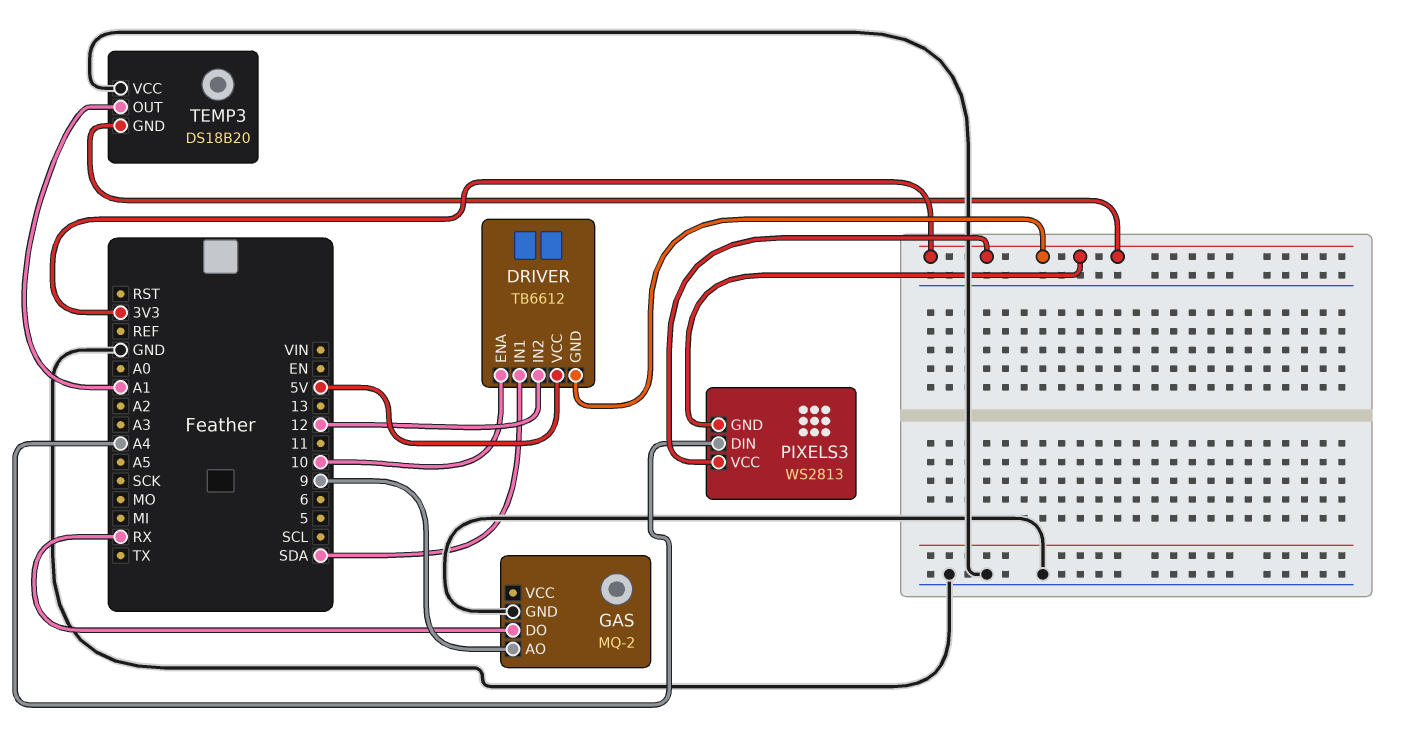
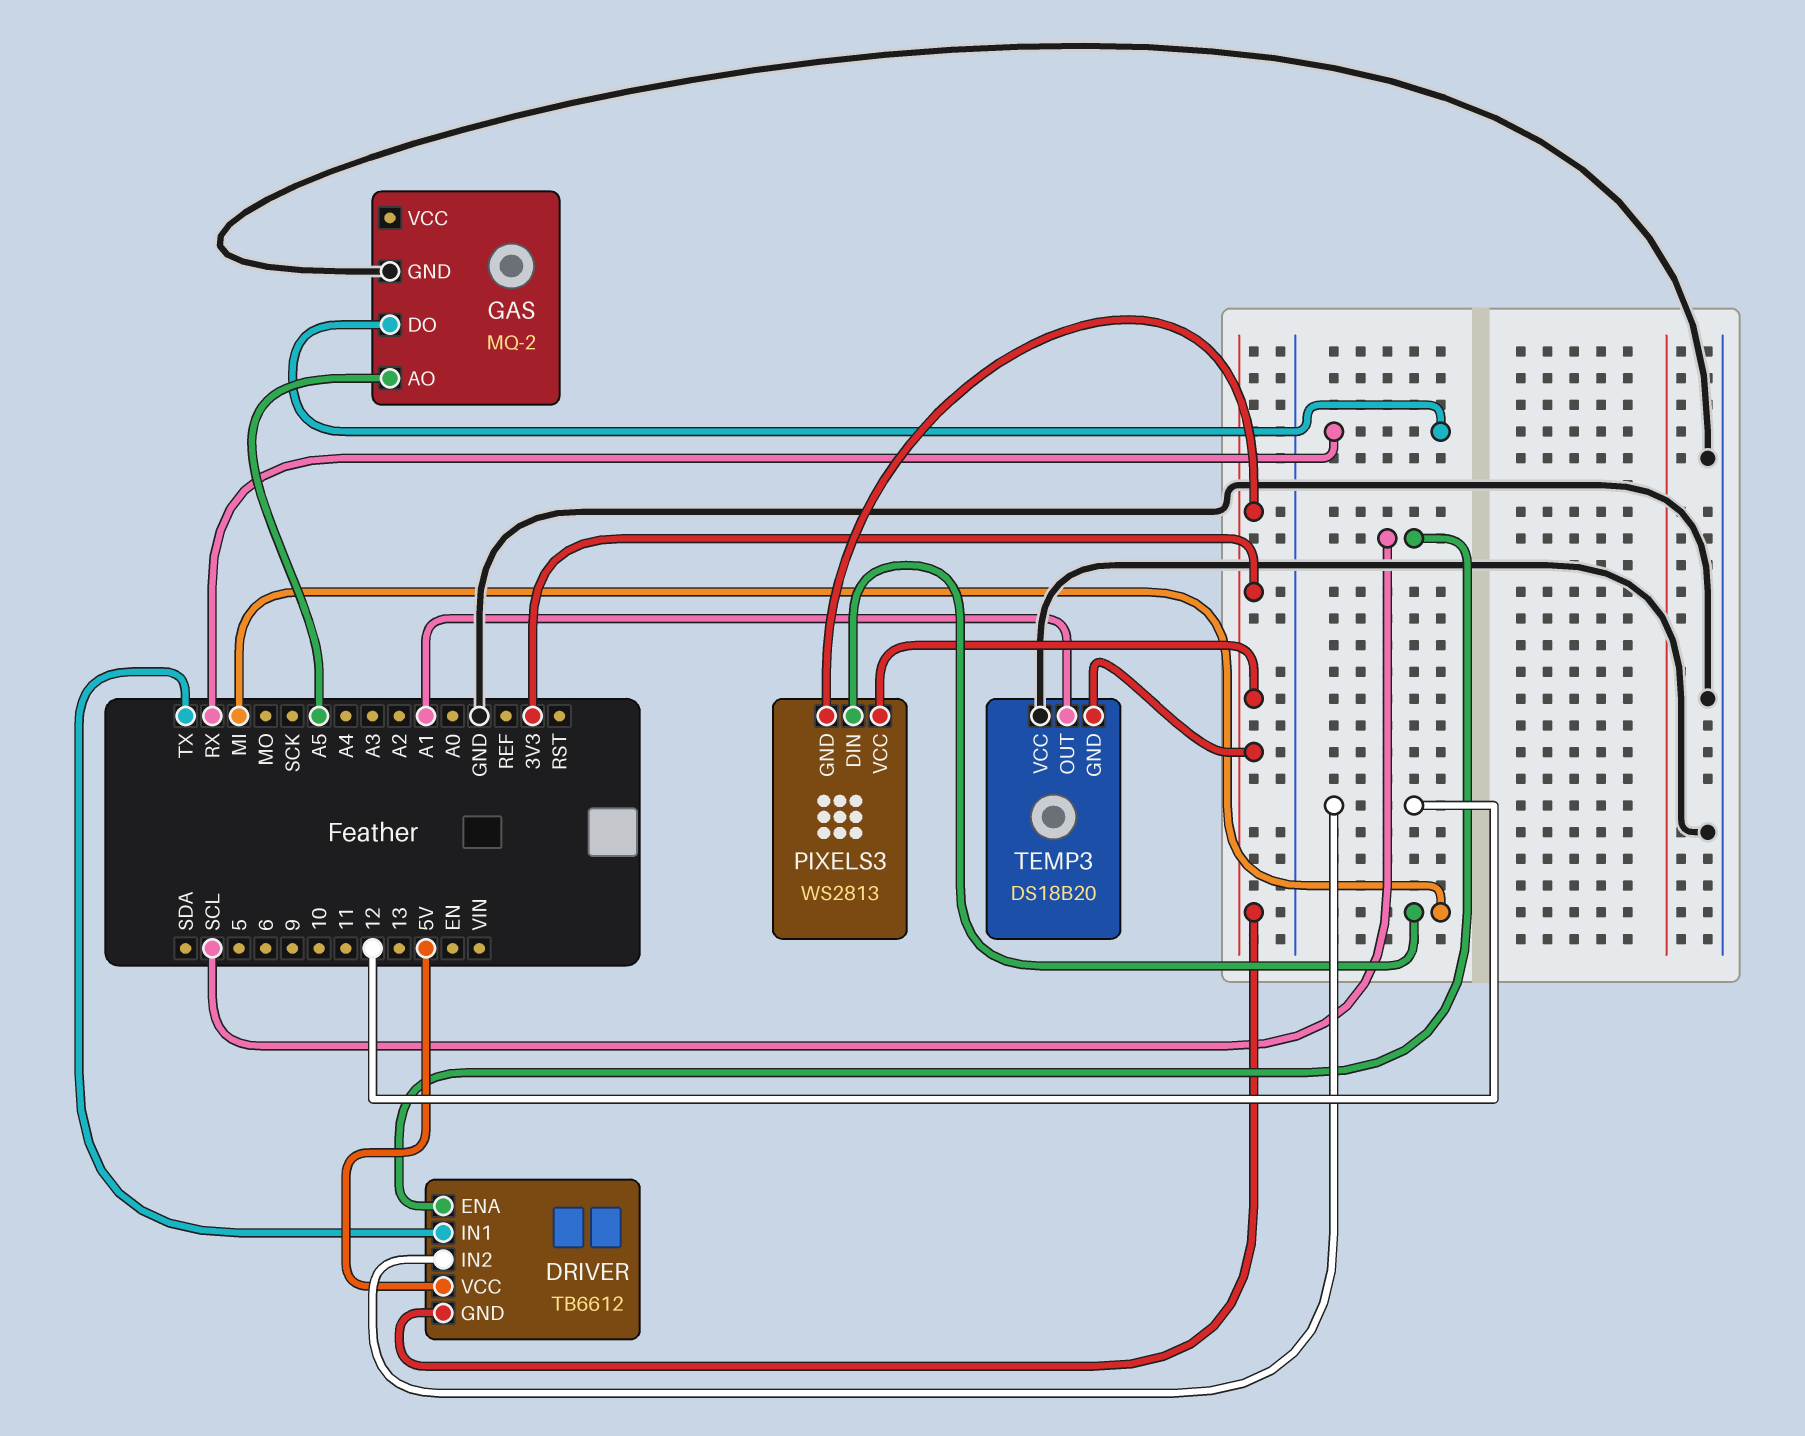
DRIVER pin ENA: 10 -> SCL
DRIVER pin IN1: SDA -> TX
GAS pin AO: 9 -> A5
PIXELS3 pin DIN: A4 -> MI

